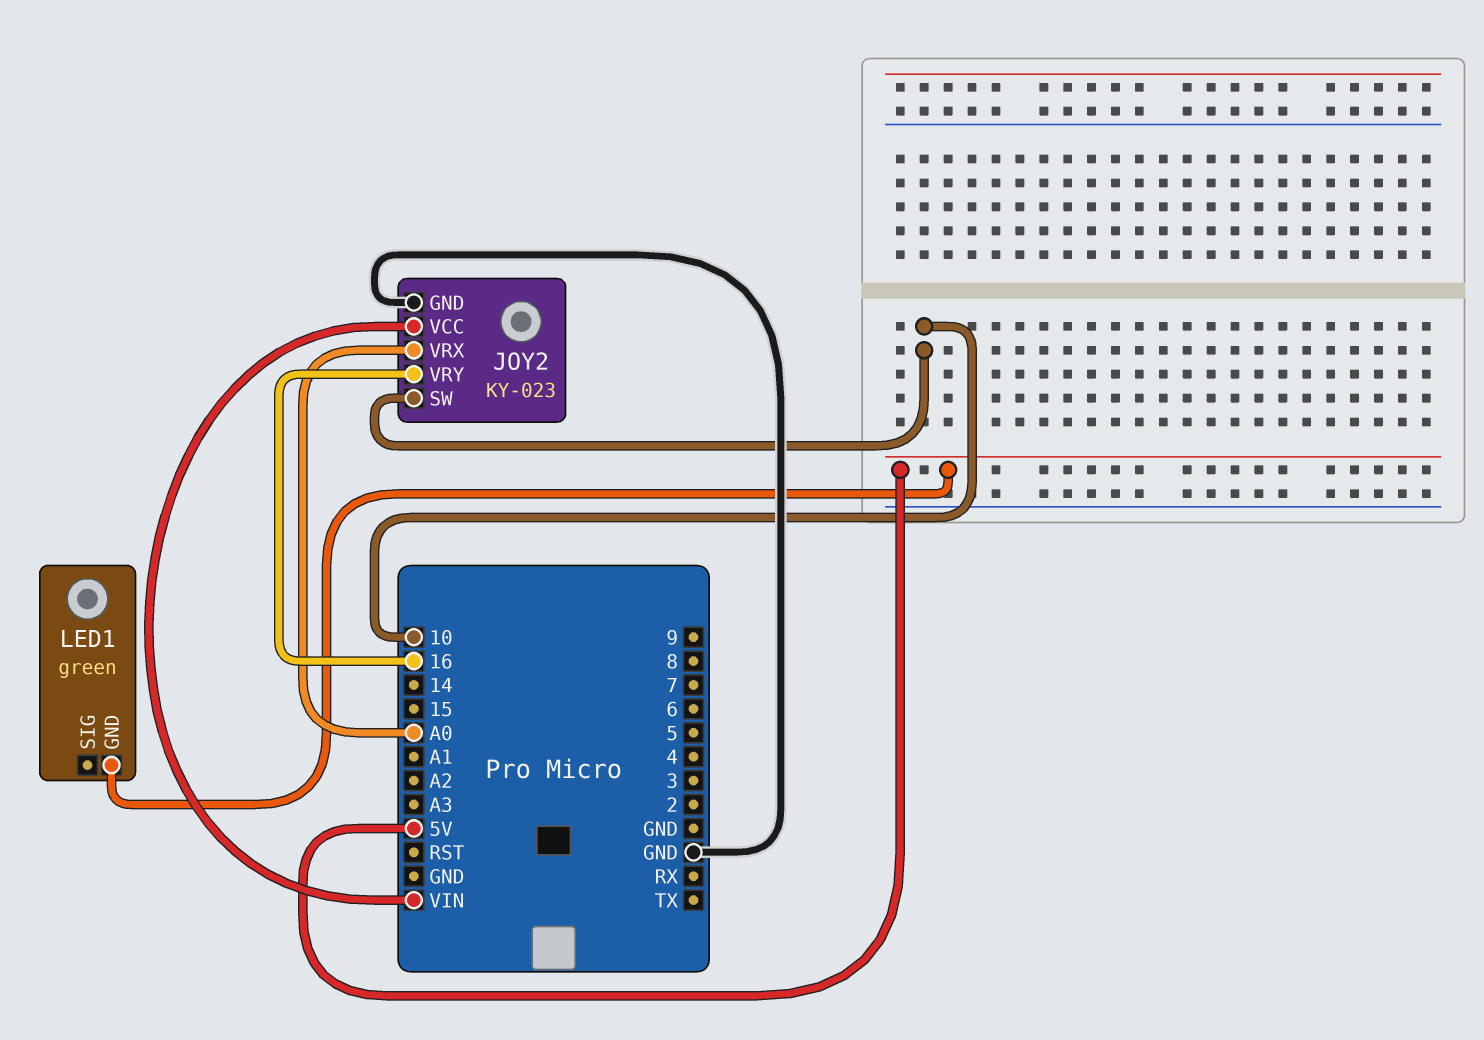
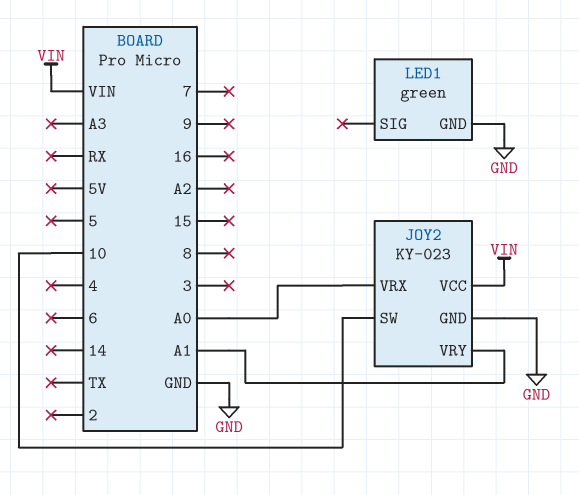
JOY2 pin VRY: 16 -> A1
LED1 pin GND: 5V -> GND

